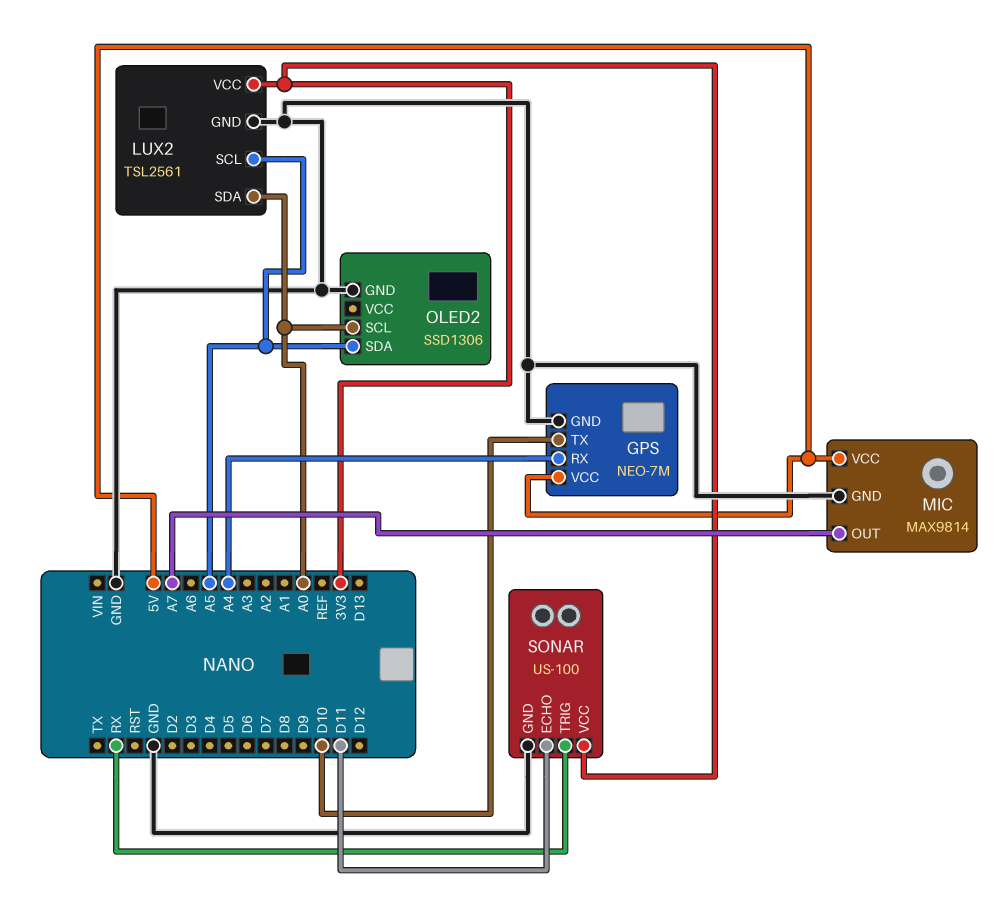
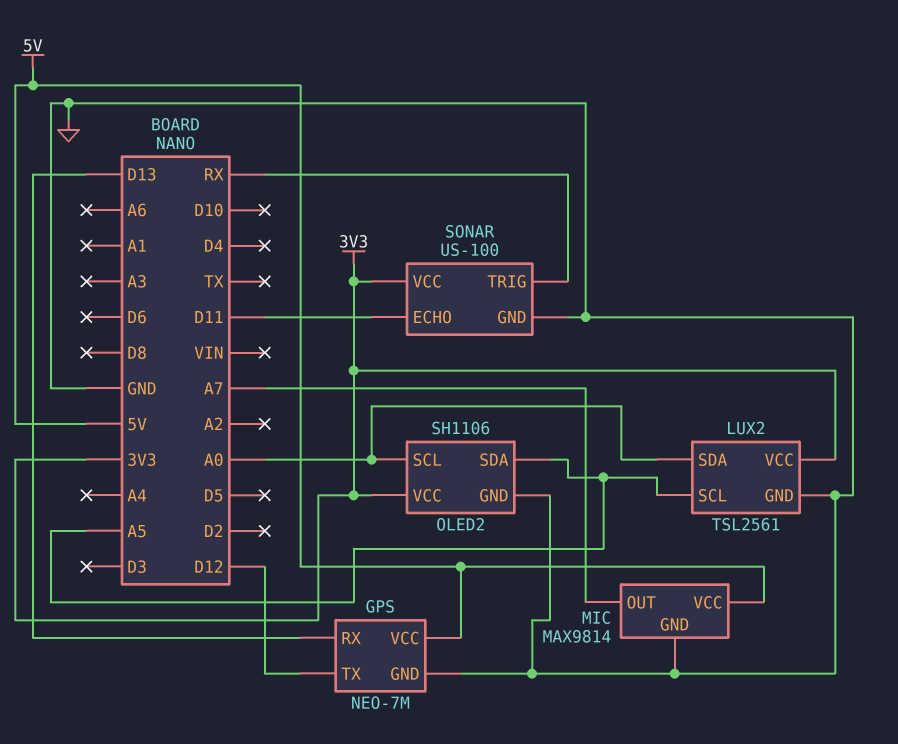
GPS pin RX: A4 -> D13
GPS pin TX: D10 -> D12
OLED2: SSD1306 -> SH1106
OLED2 pin VCC: none -> 3V3

